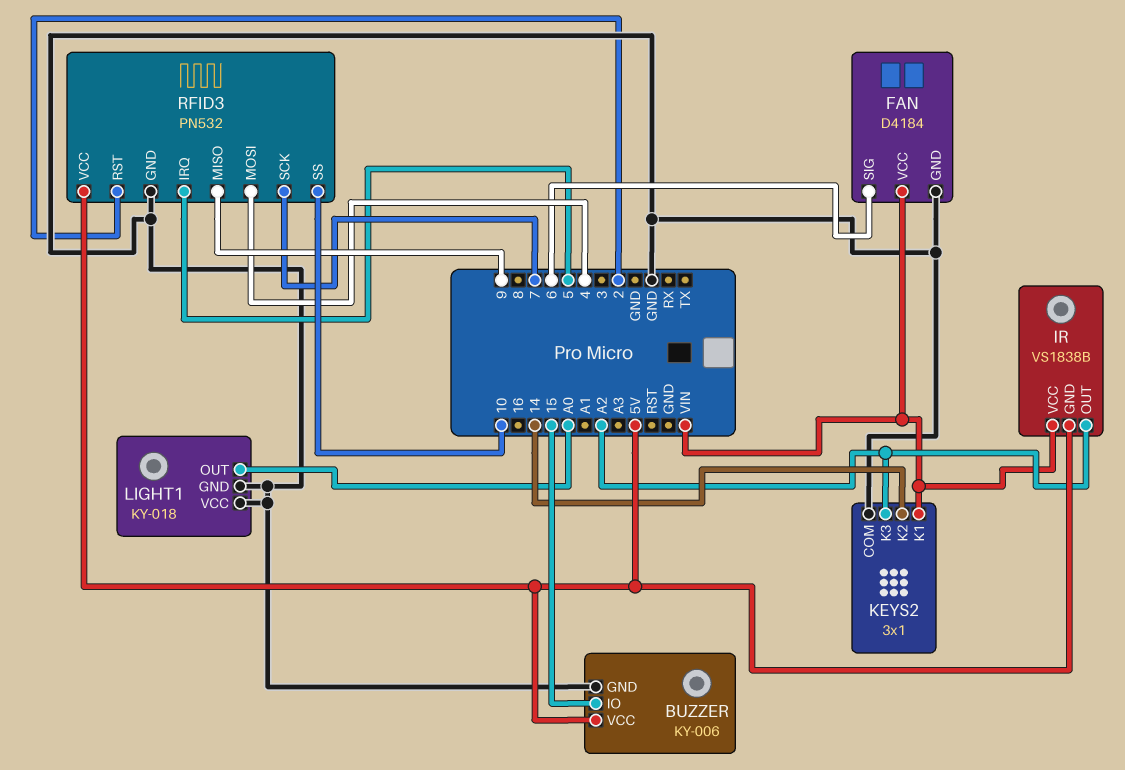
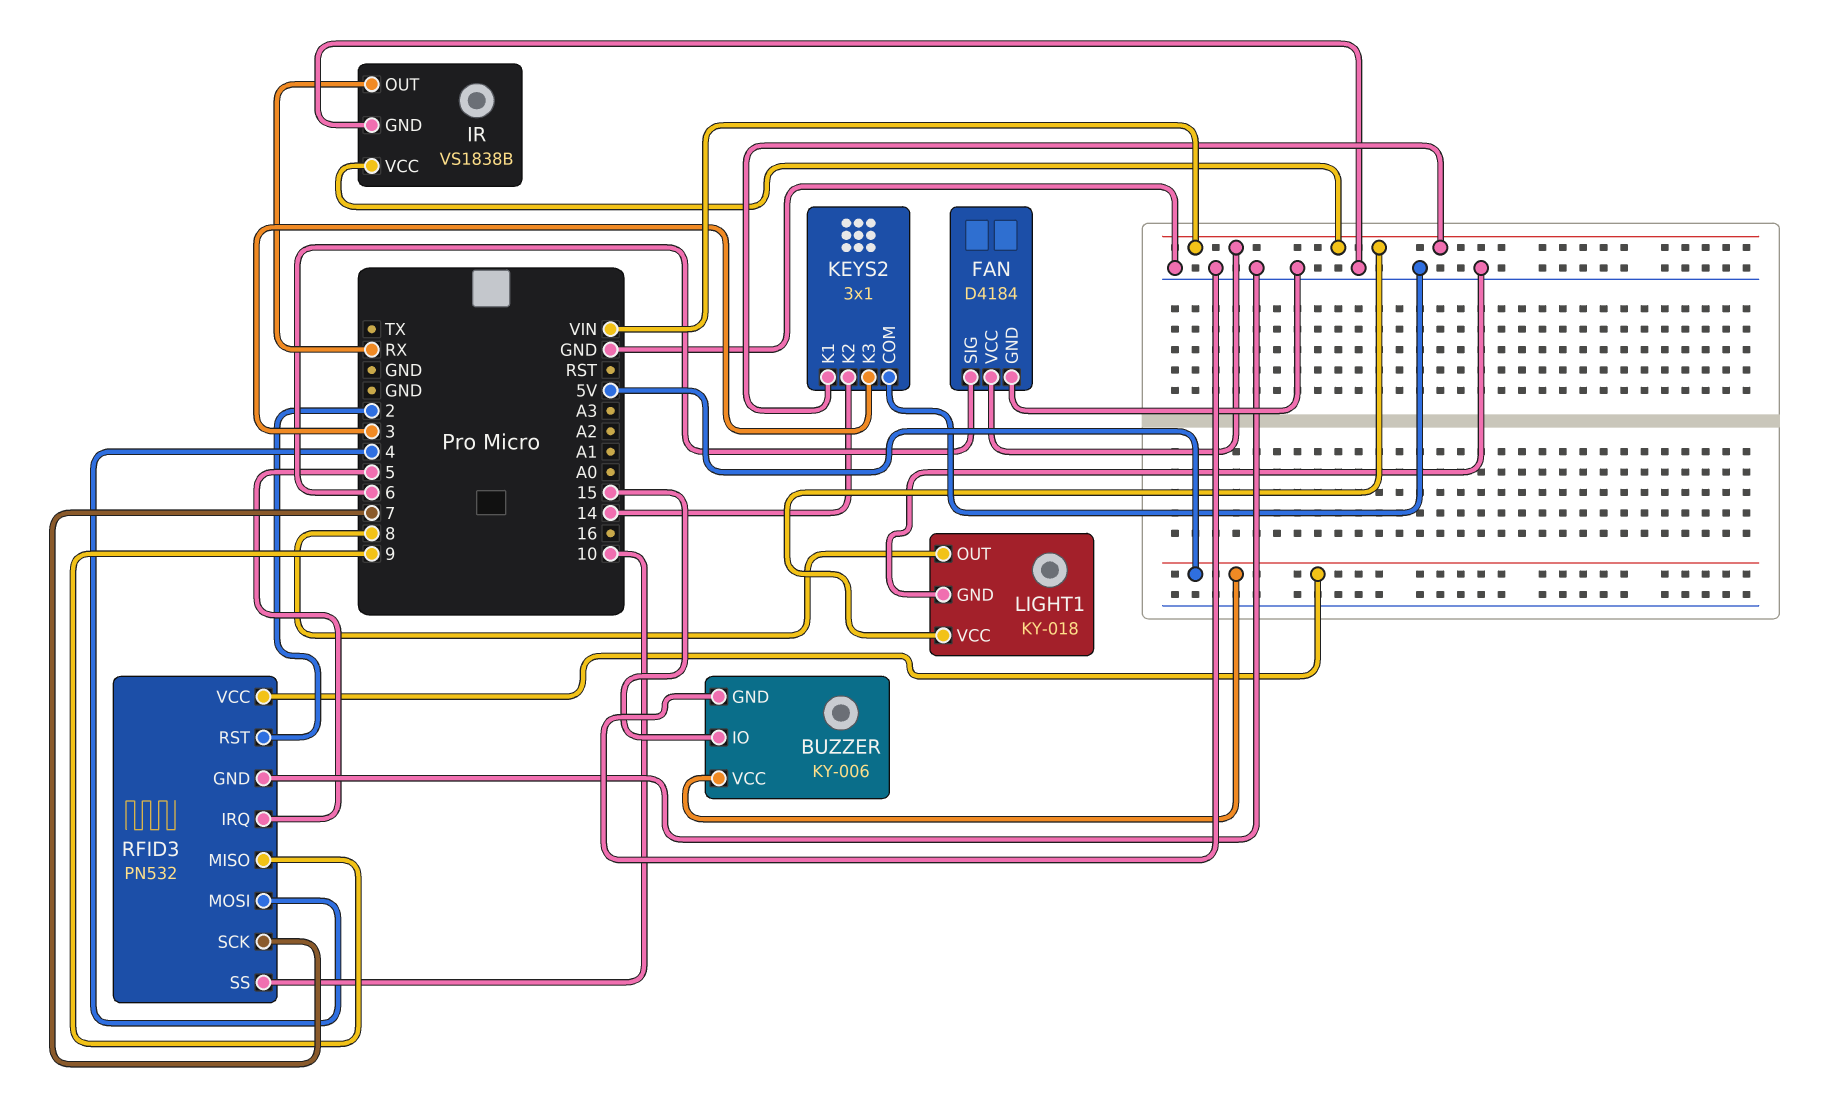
IR pin GND: 5V -> GND
IR pin OUT: A2 -> RX
KEYS2 pin K3: A2 -> 3
LIGHT1 pin OUT: A0 -> 8
LIGHT1 pin VCC: GND -> VIN

